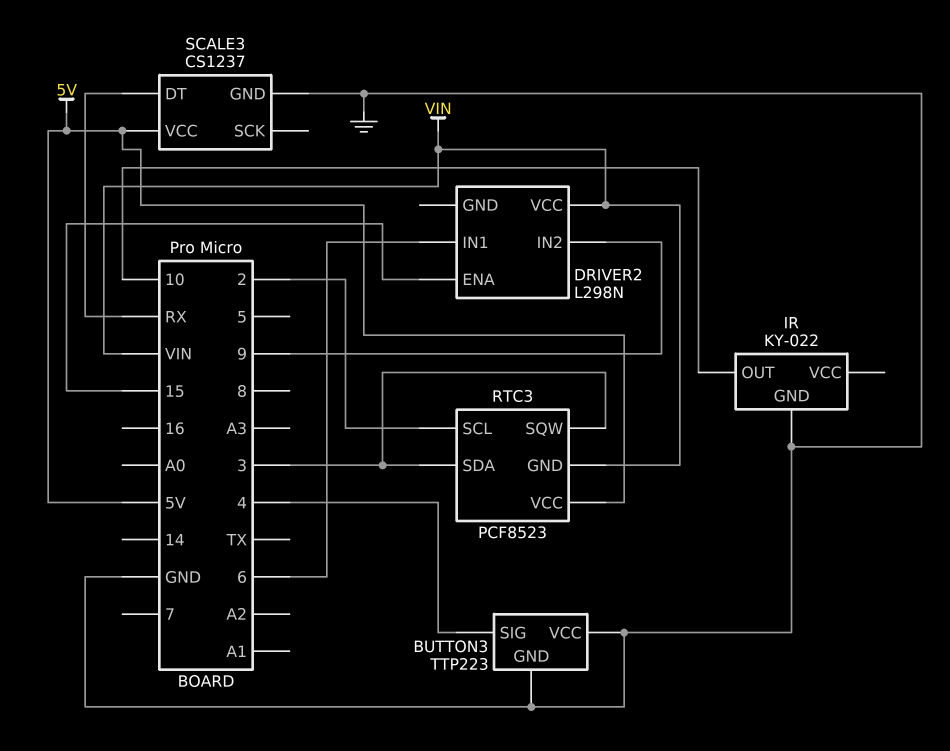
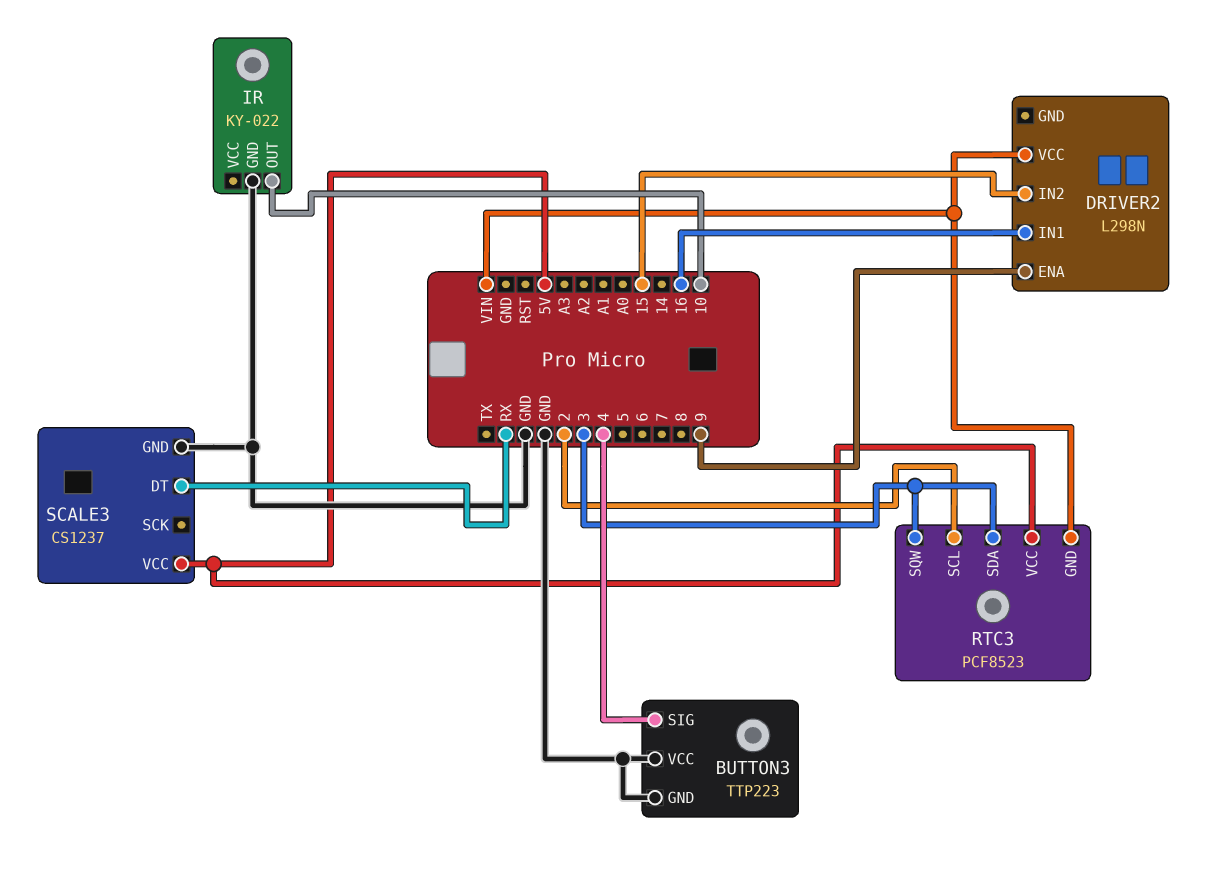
DRIVER2 pin ENA: 15 -> 9
DRIVER2 pin IN1: 6 -> 16
DRIVER2 pin IN2: 9 -> 15

